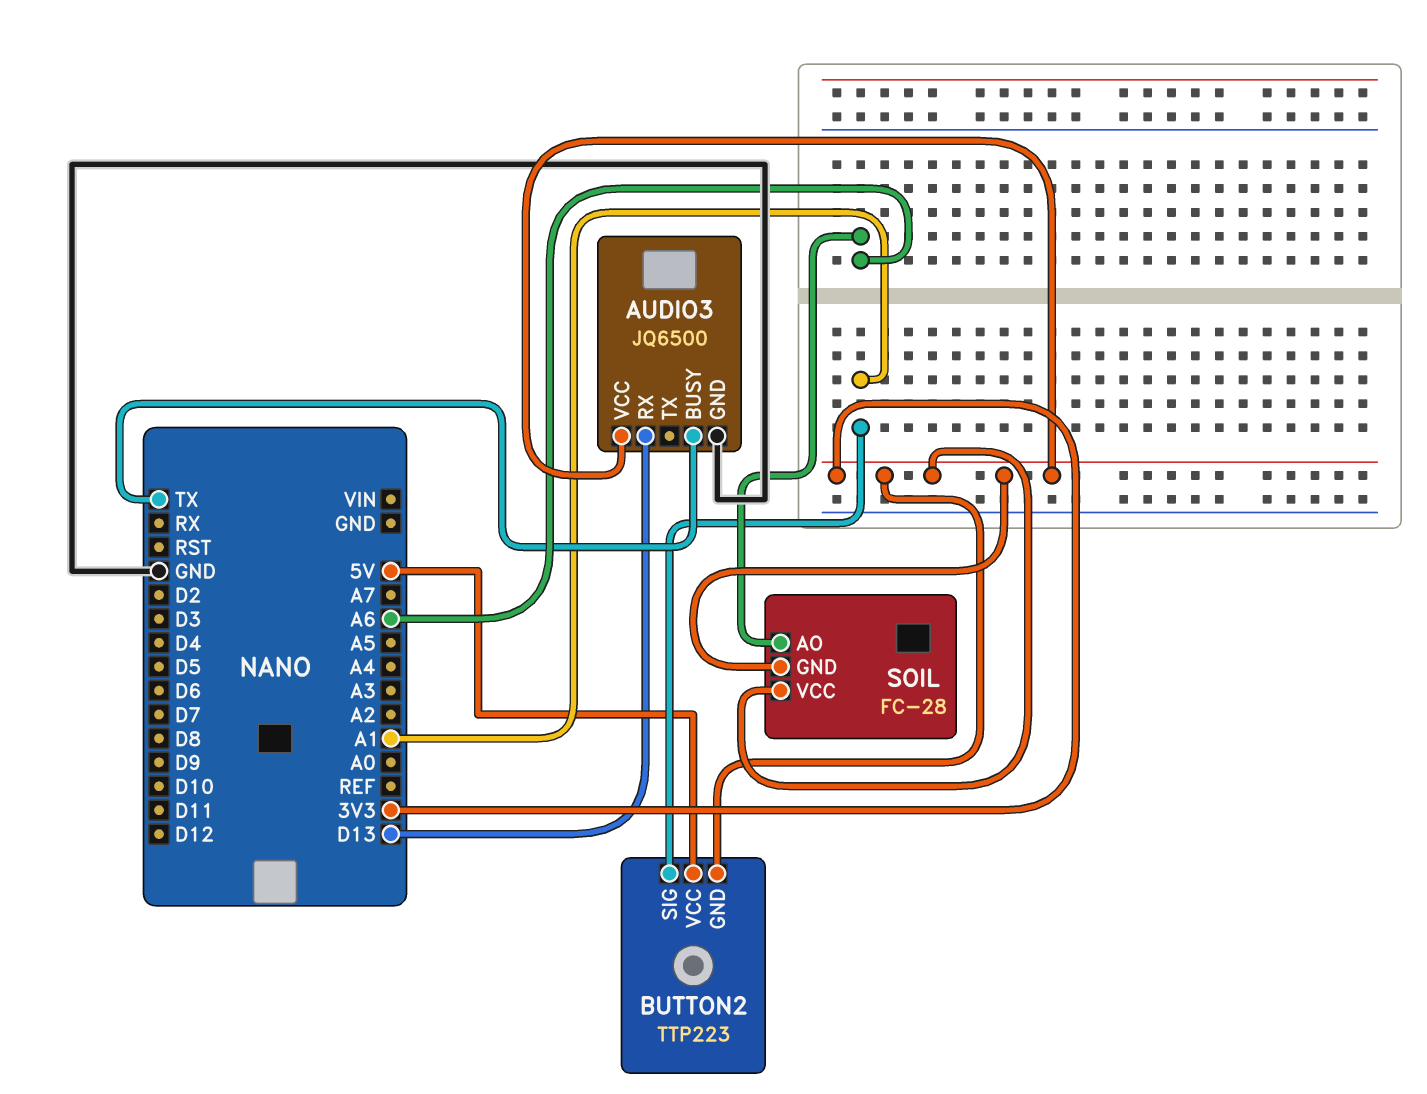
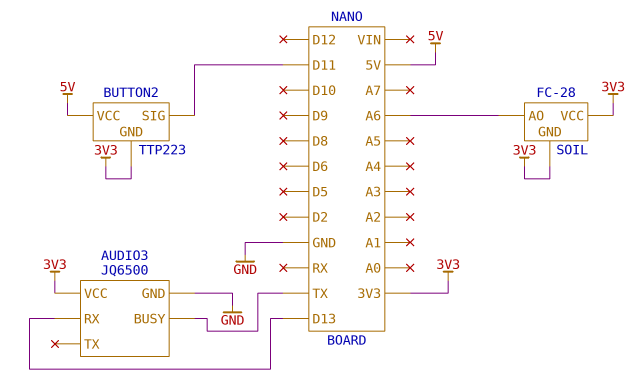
BUTTON2 pin SIG: A1 -> D11

